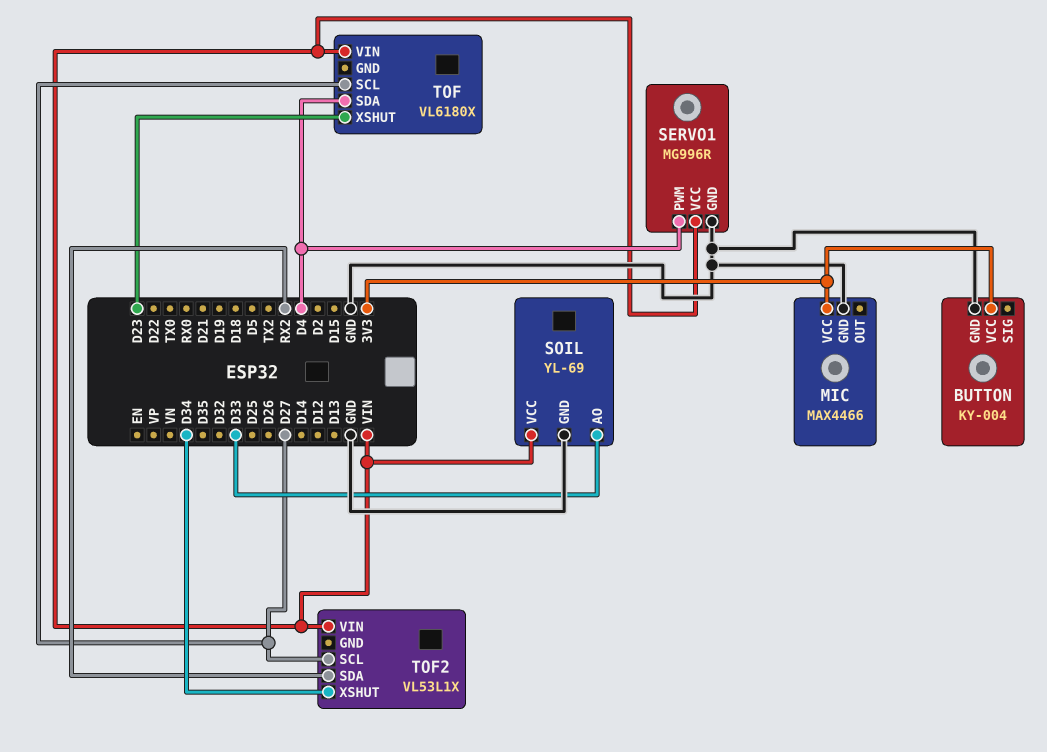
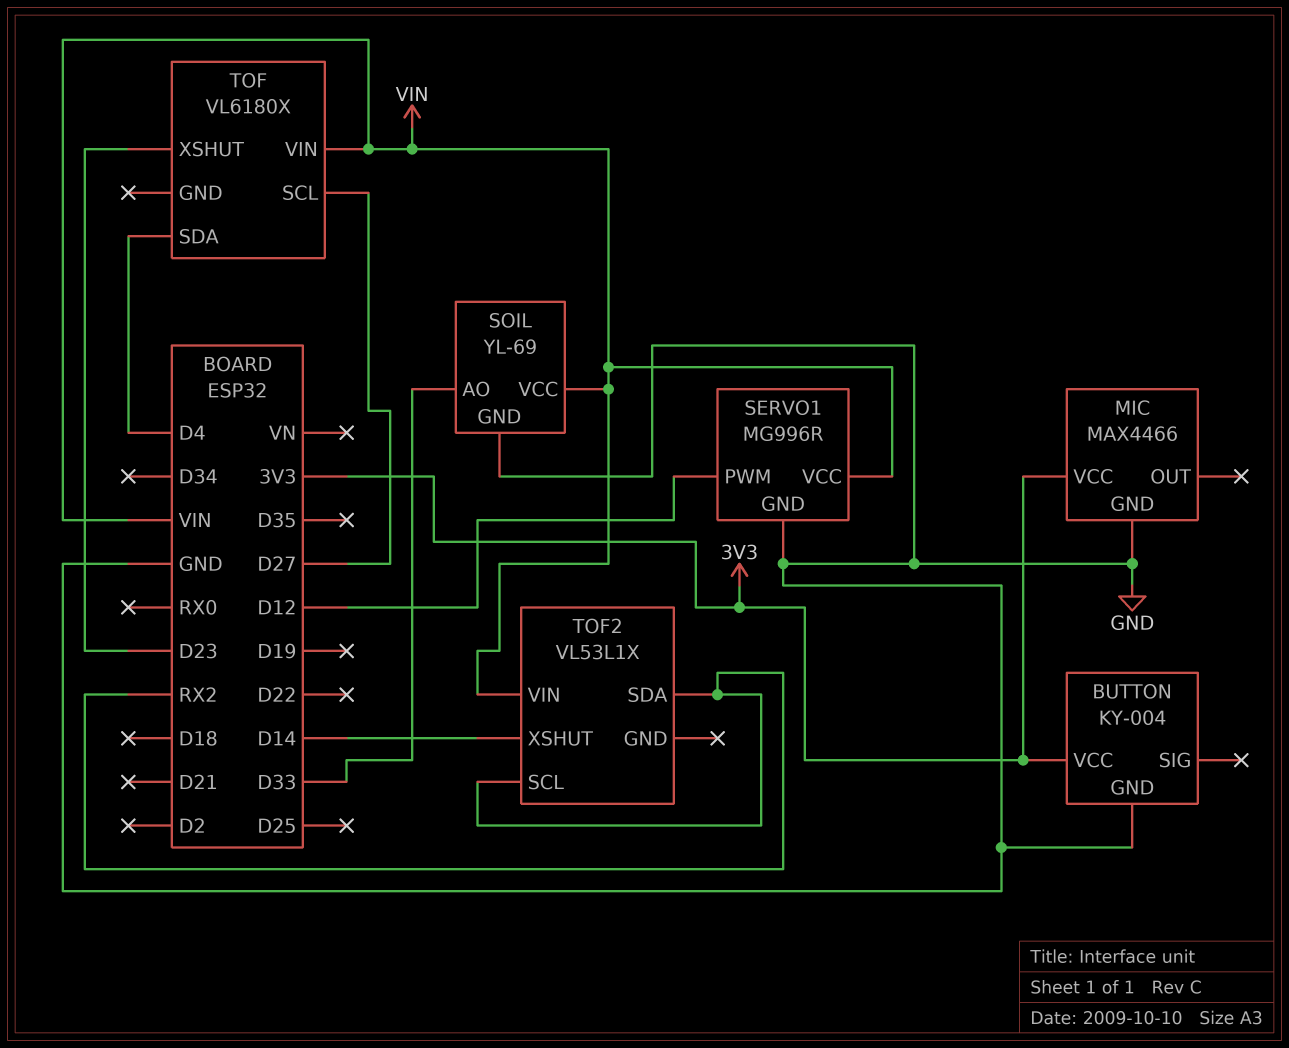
SERVO1 pin PWM: D4 -> D12
TOF2 pin SCL: D27 -> RX2
TOF2 pin XSHUT: D34 -> D14

